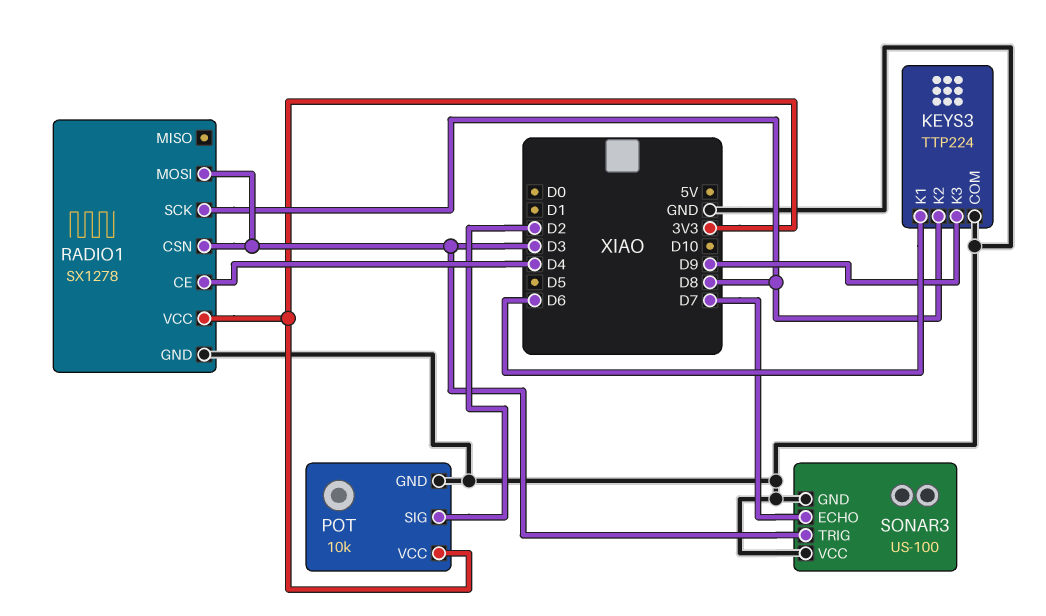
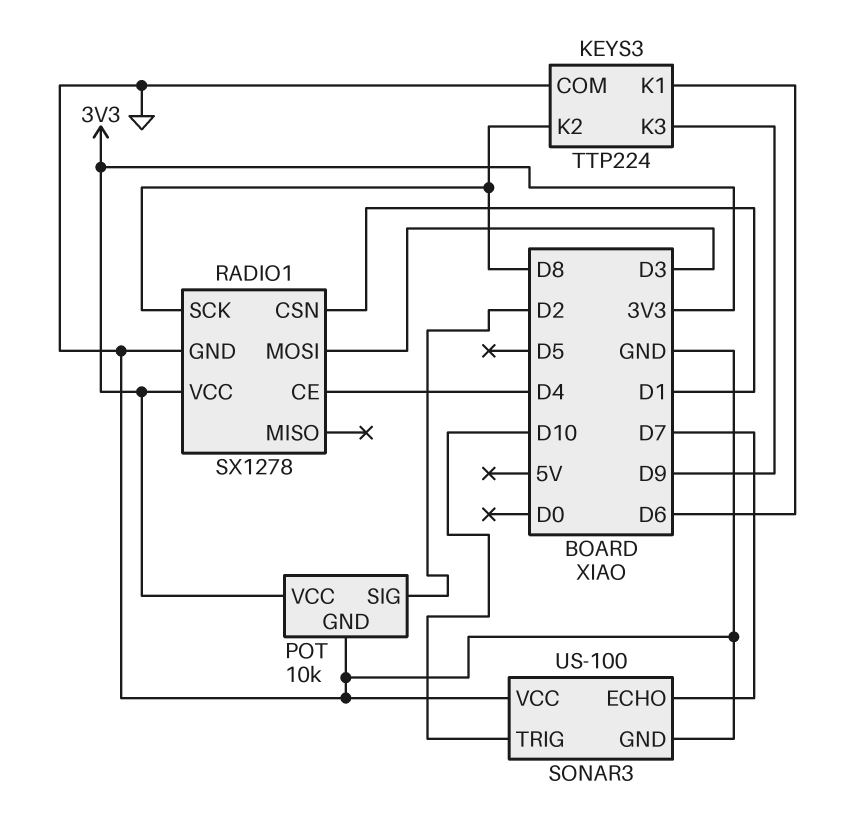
RADIO1 pin CSN: D3 -> D1
SONAR3 pin TRIG: D3 -> D10

